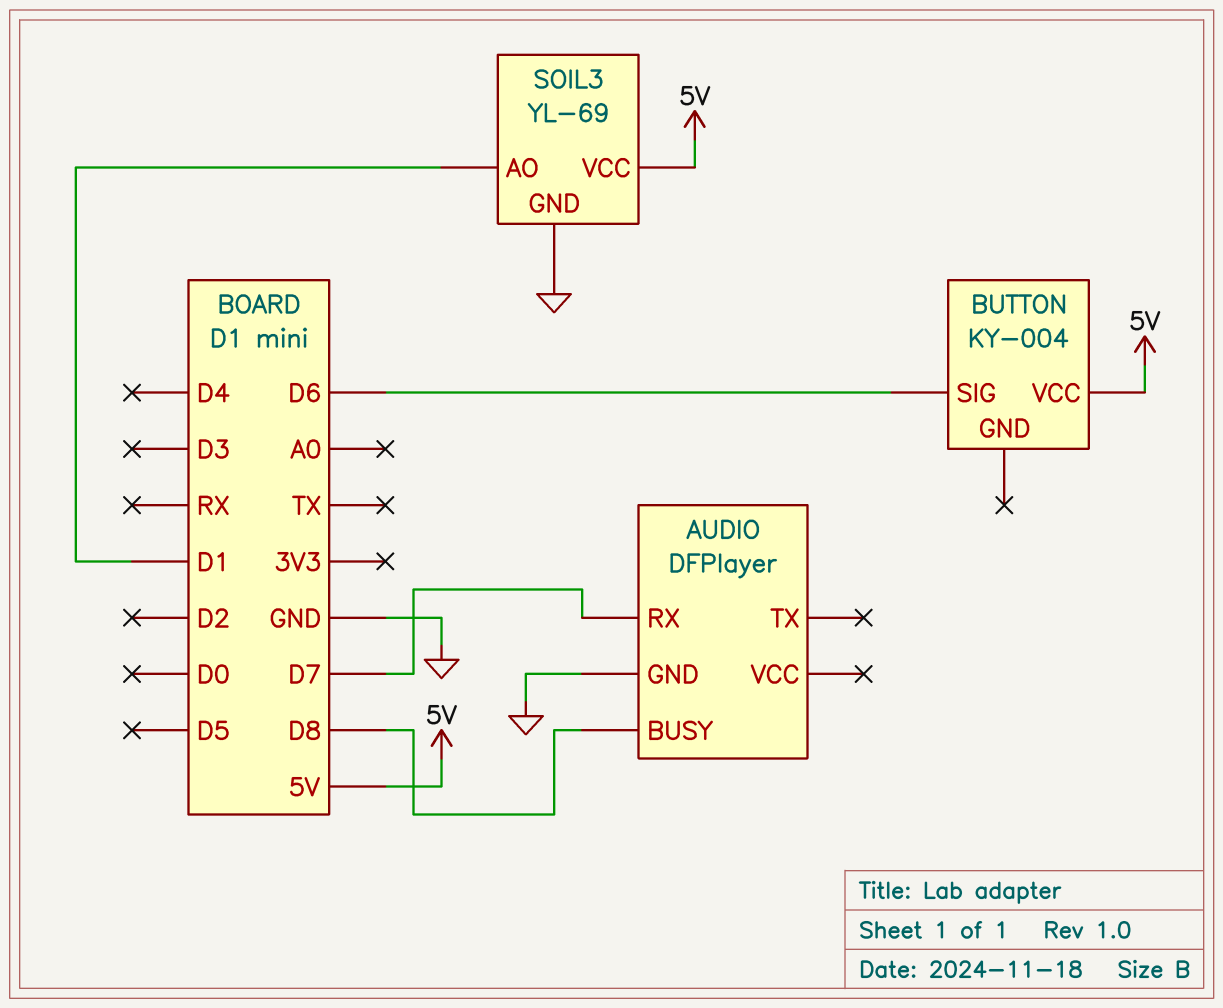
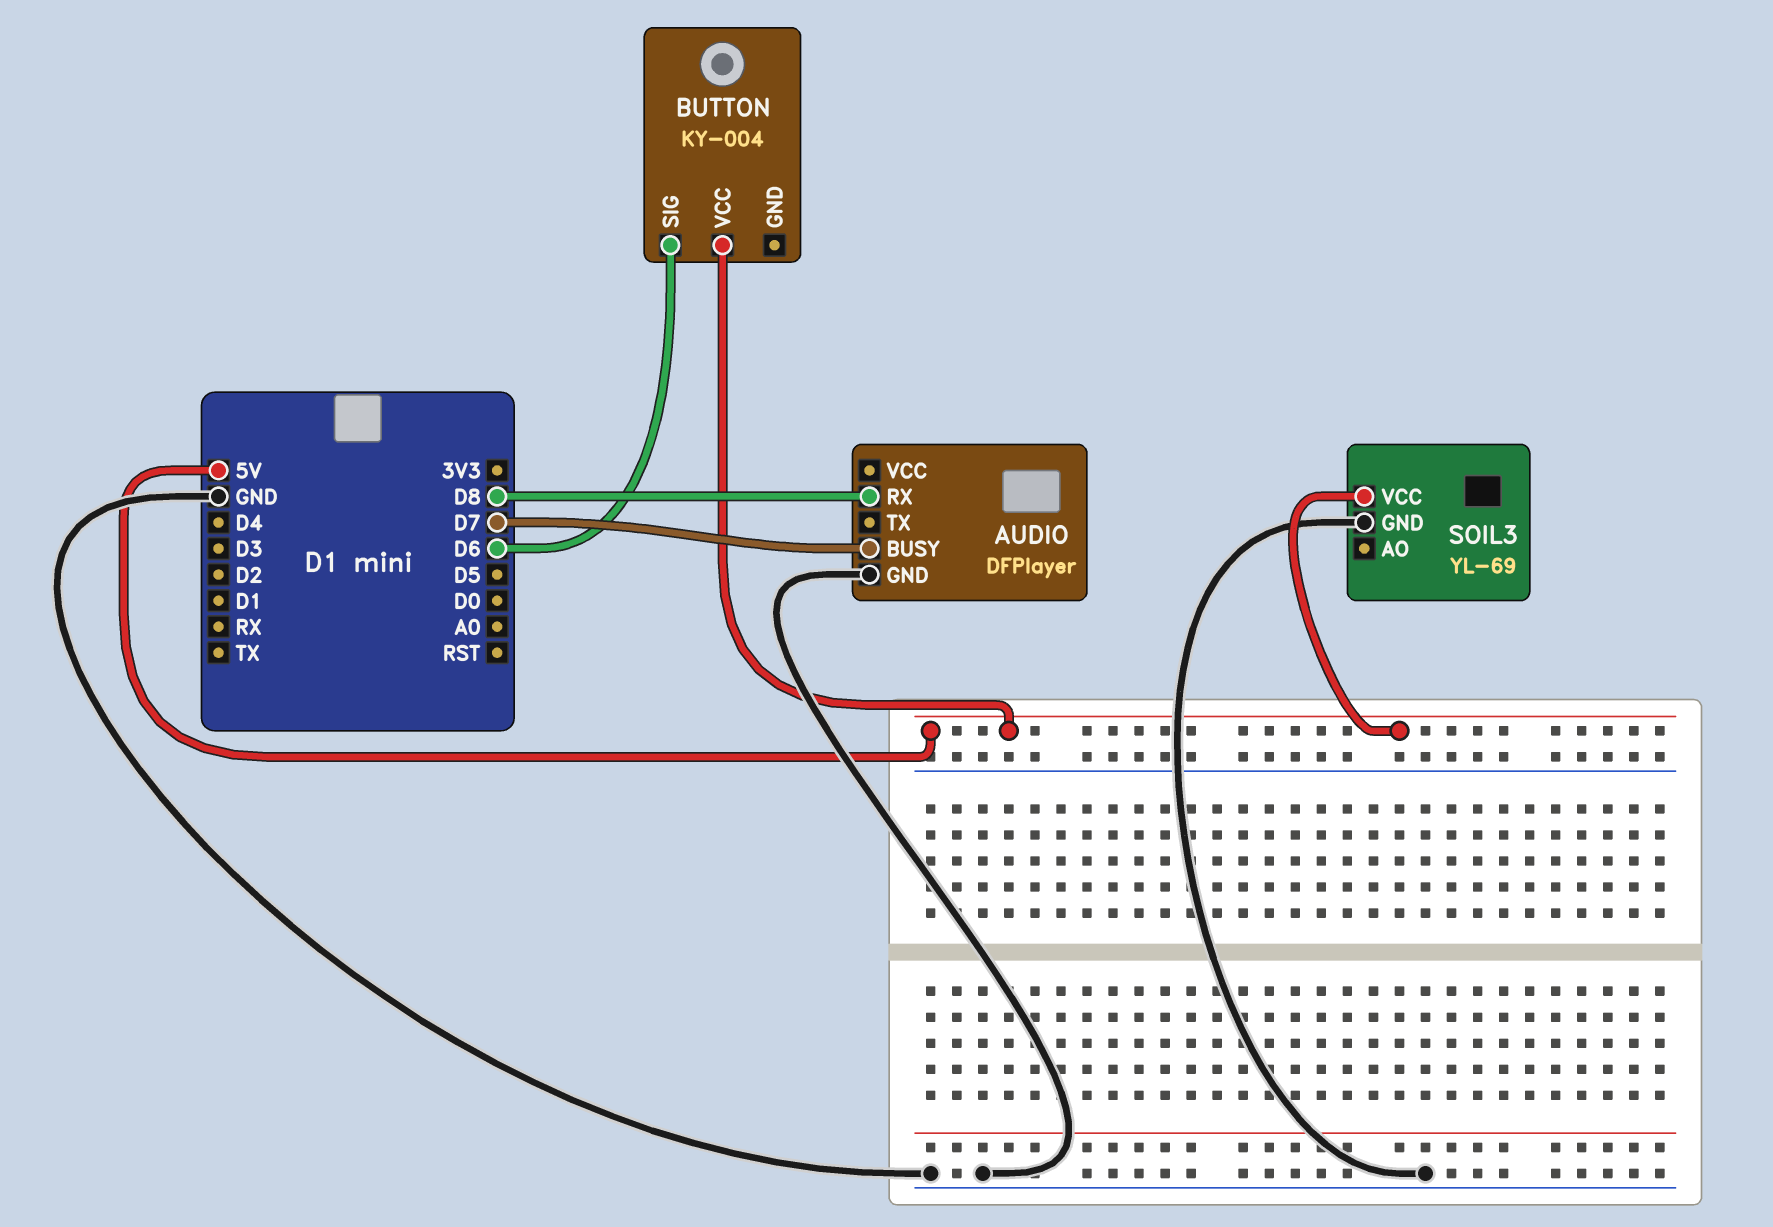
AUDIO pin BUSY: D8 -> D7
AUDIO pin RX: D7 -> D8
SOIL3 pin AO: D1 -> none

